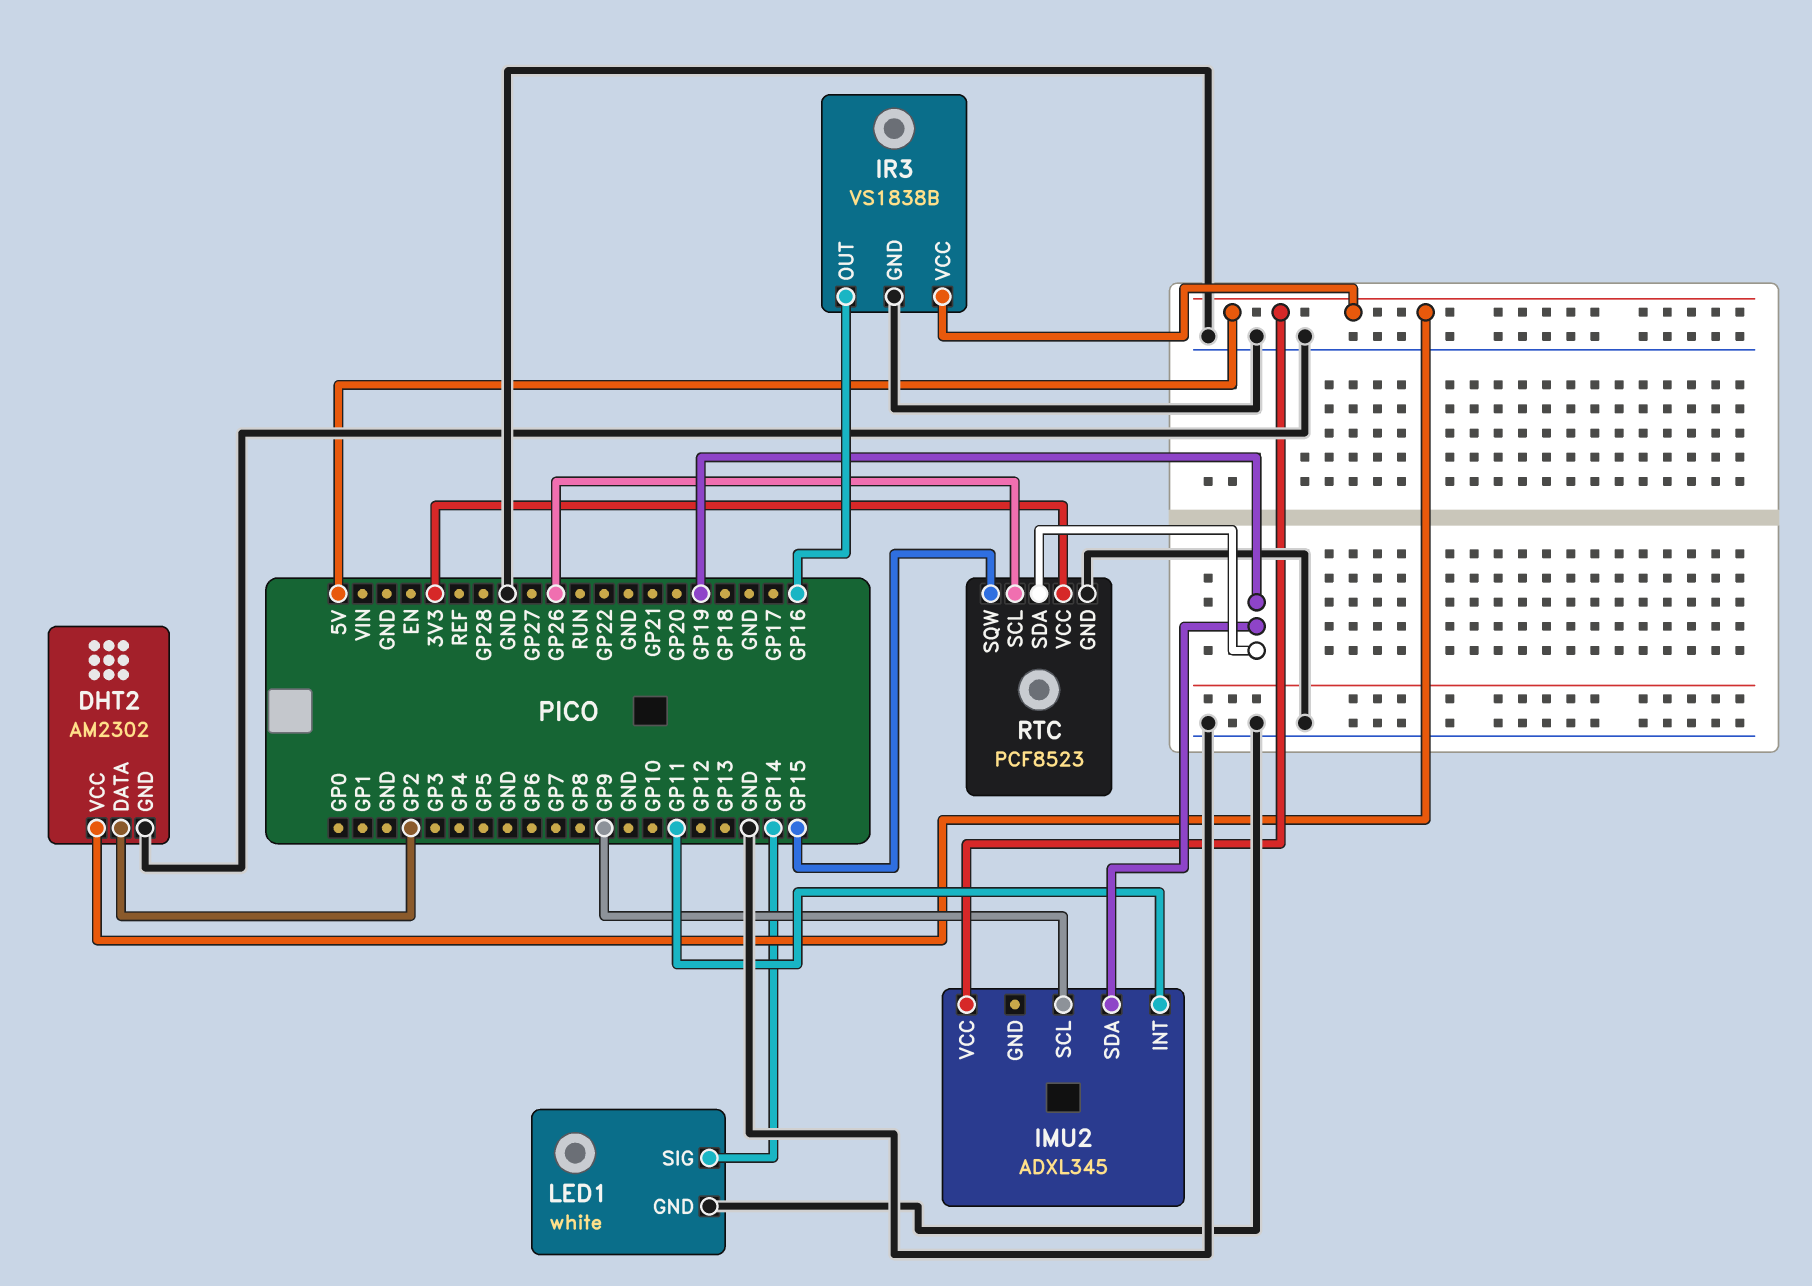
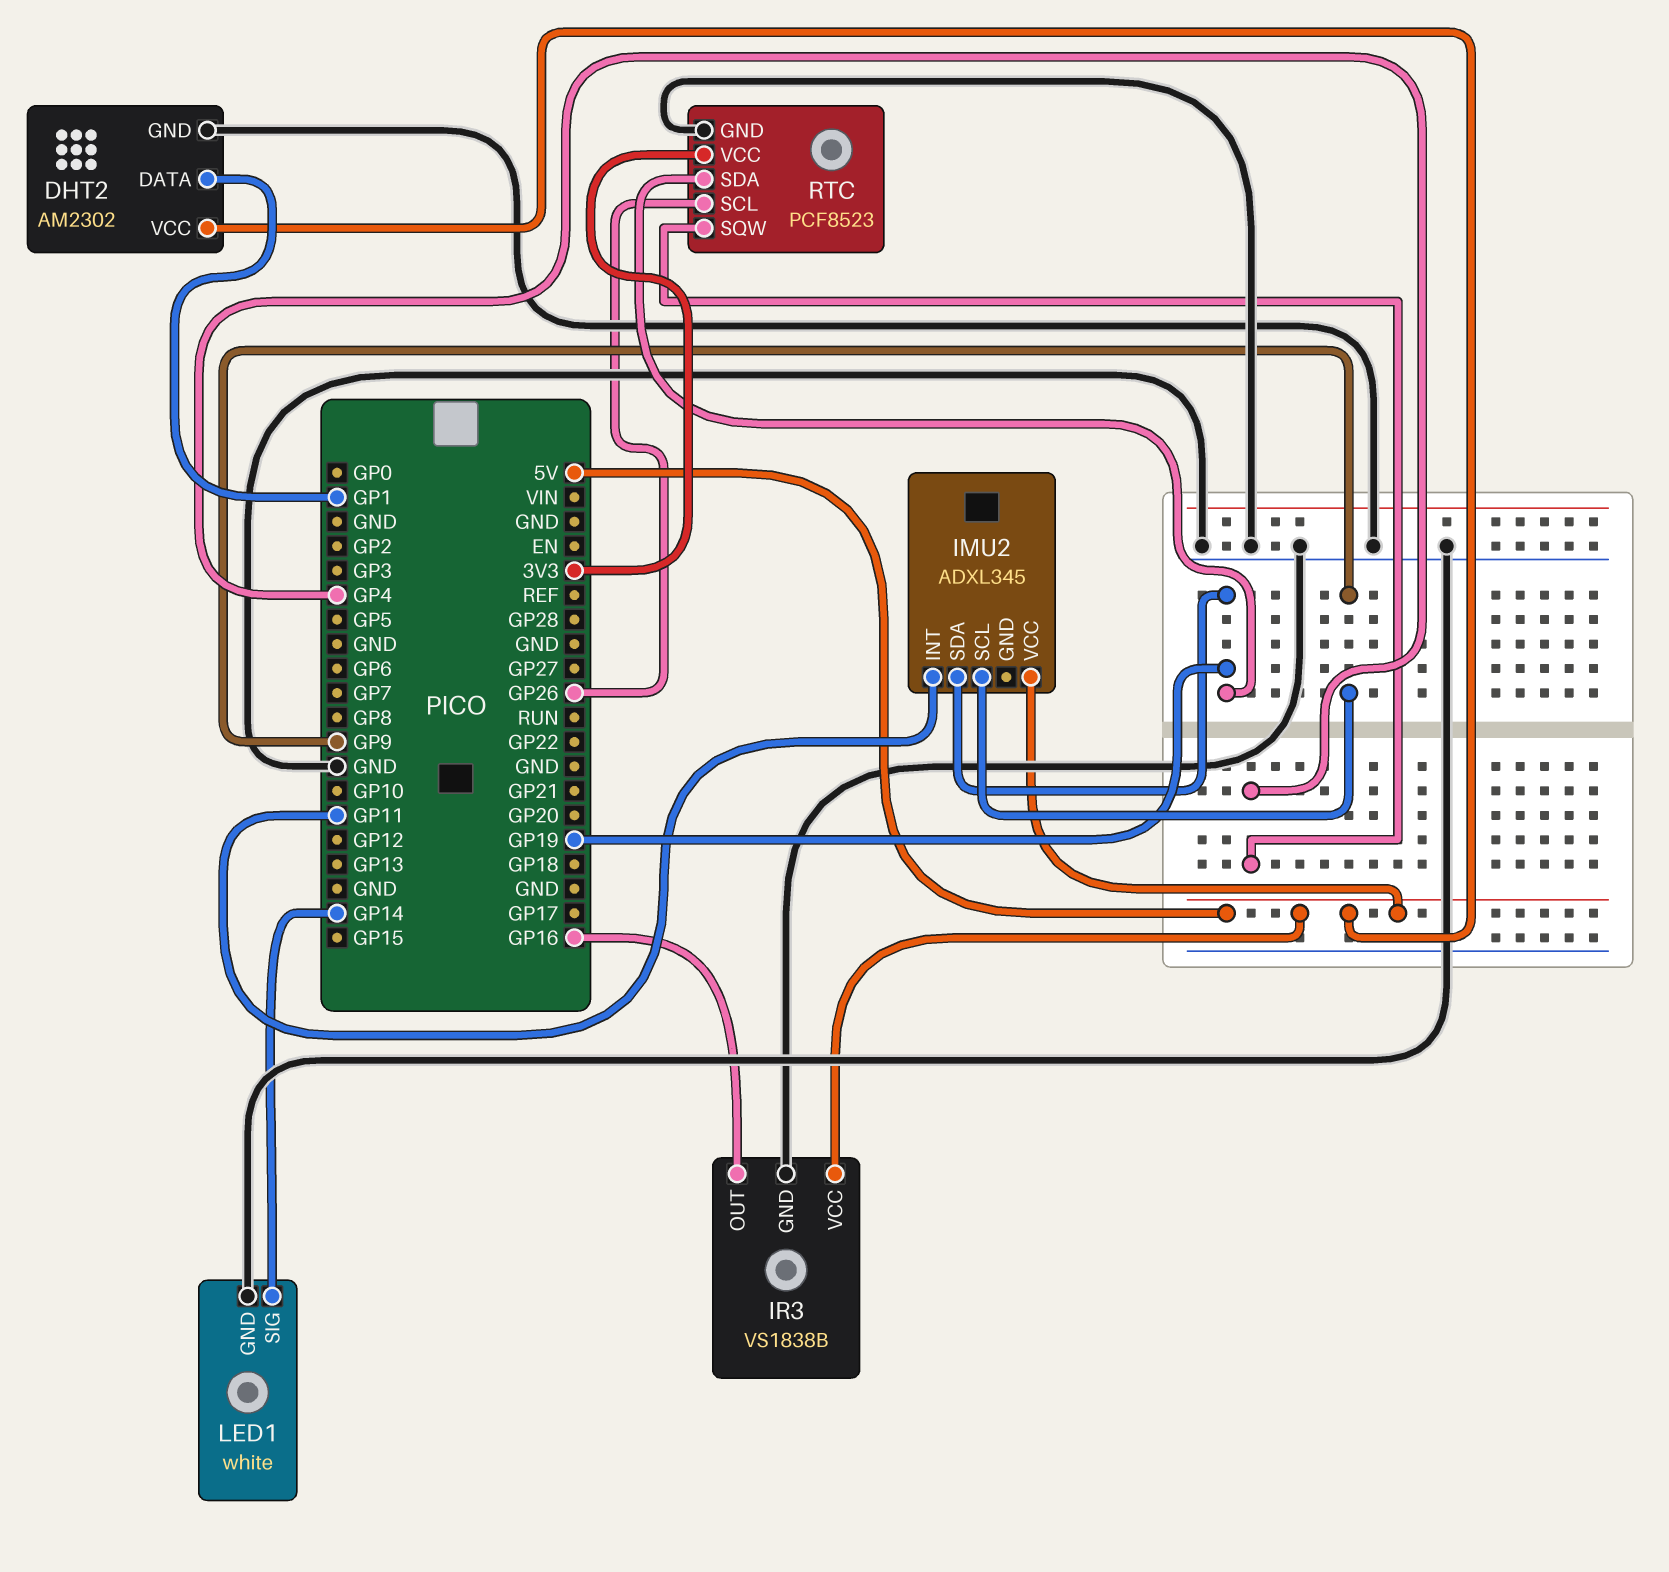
DHT2 pin DATA: GP2 -> GP1
RTC pin SQW: GP15 -> GP4

